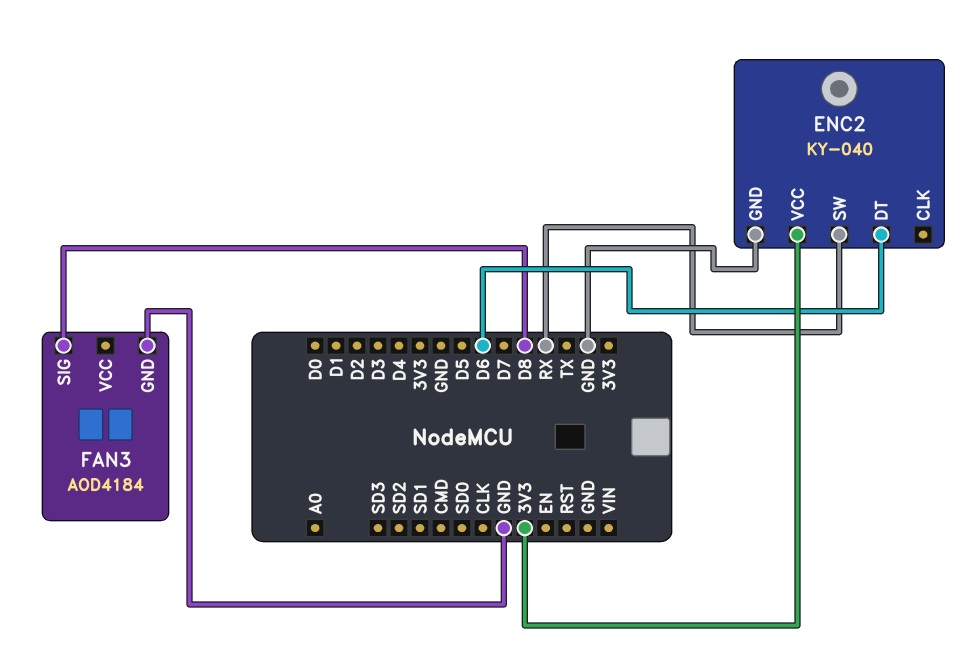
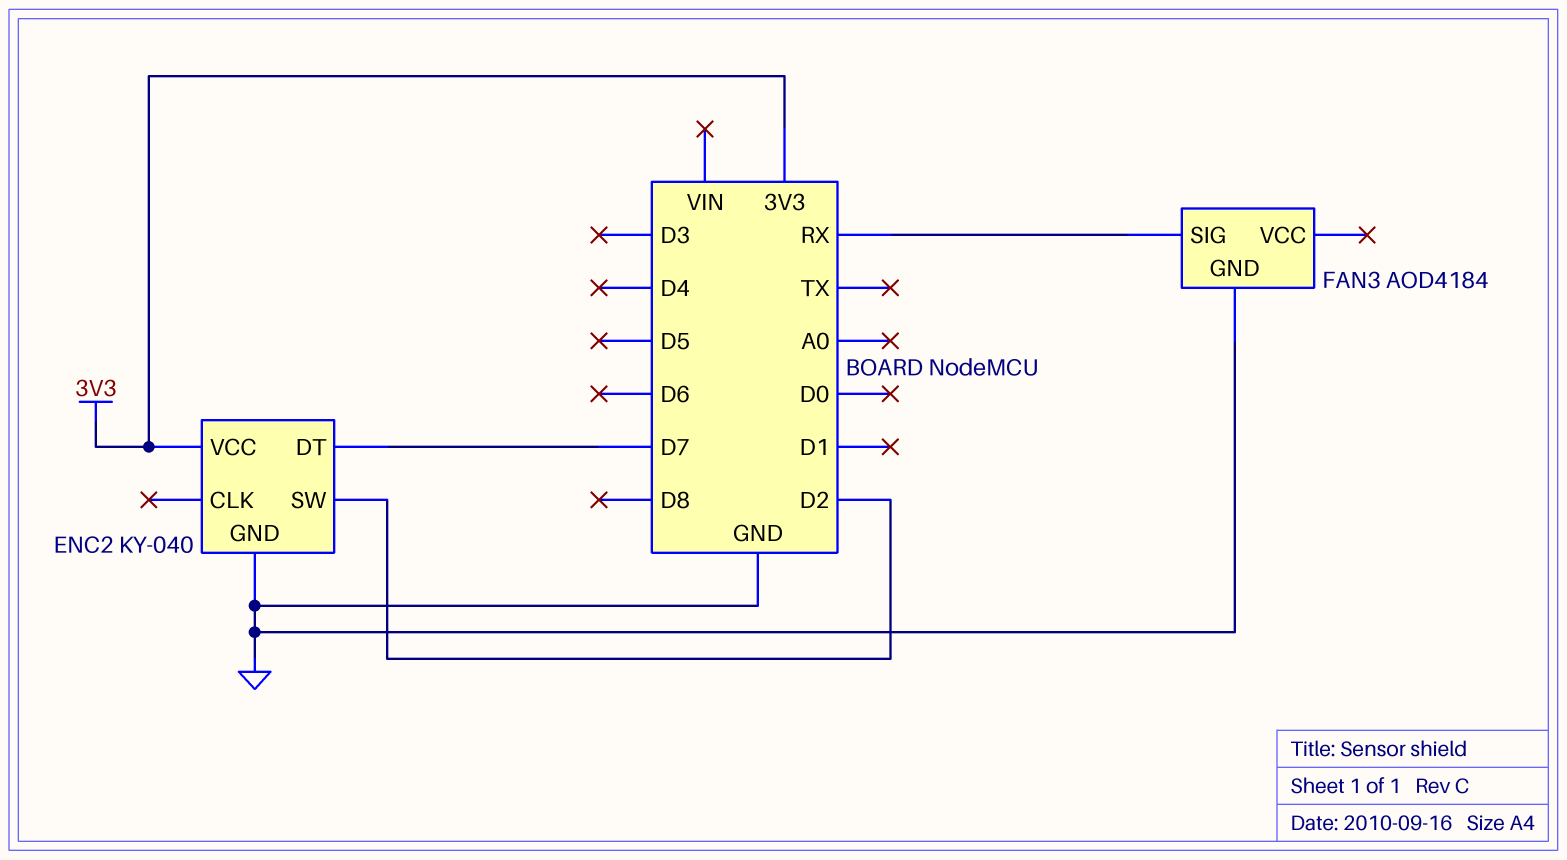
ENC2 pin DT: D6 -> D7
ENC2 pin SW: RX -> D2
FAN3 pin SIG: D8 -> RX

